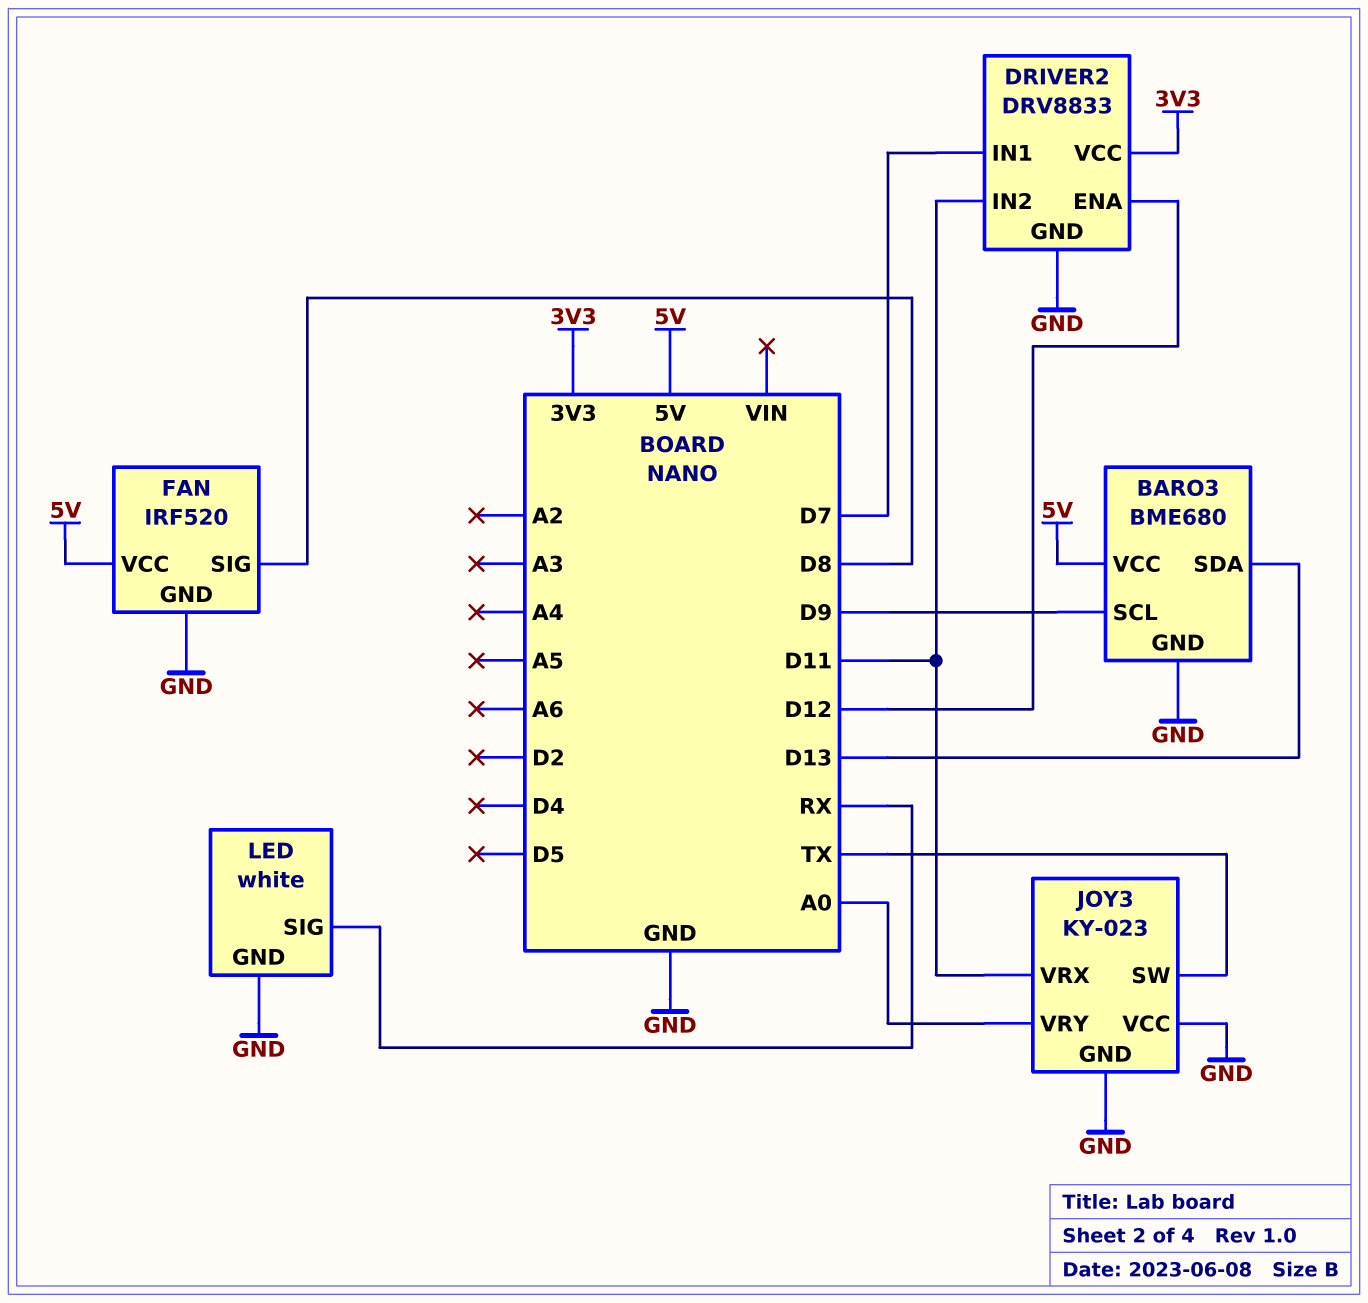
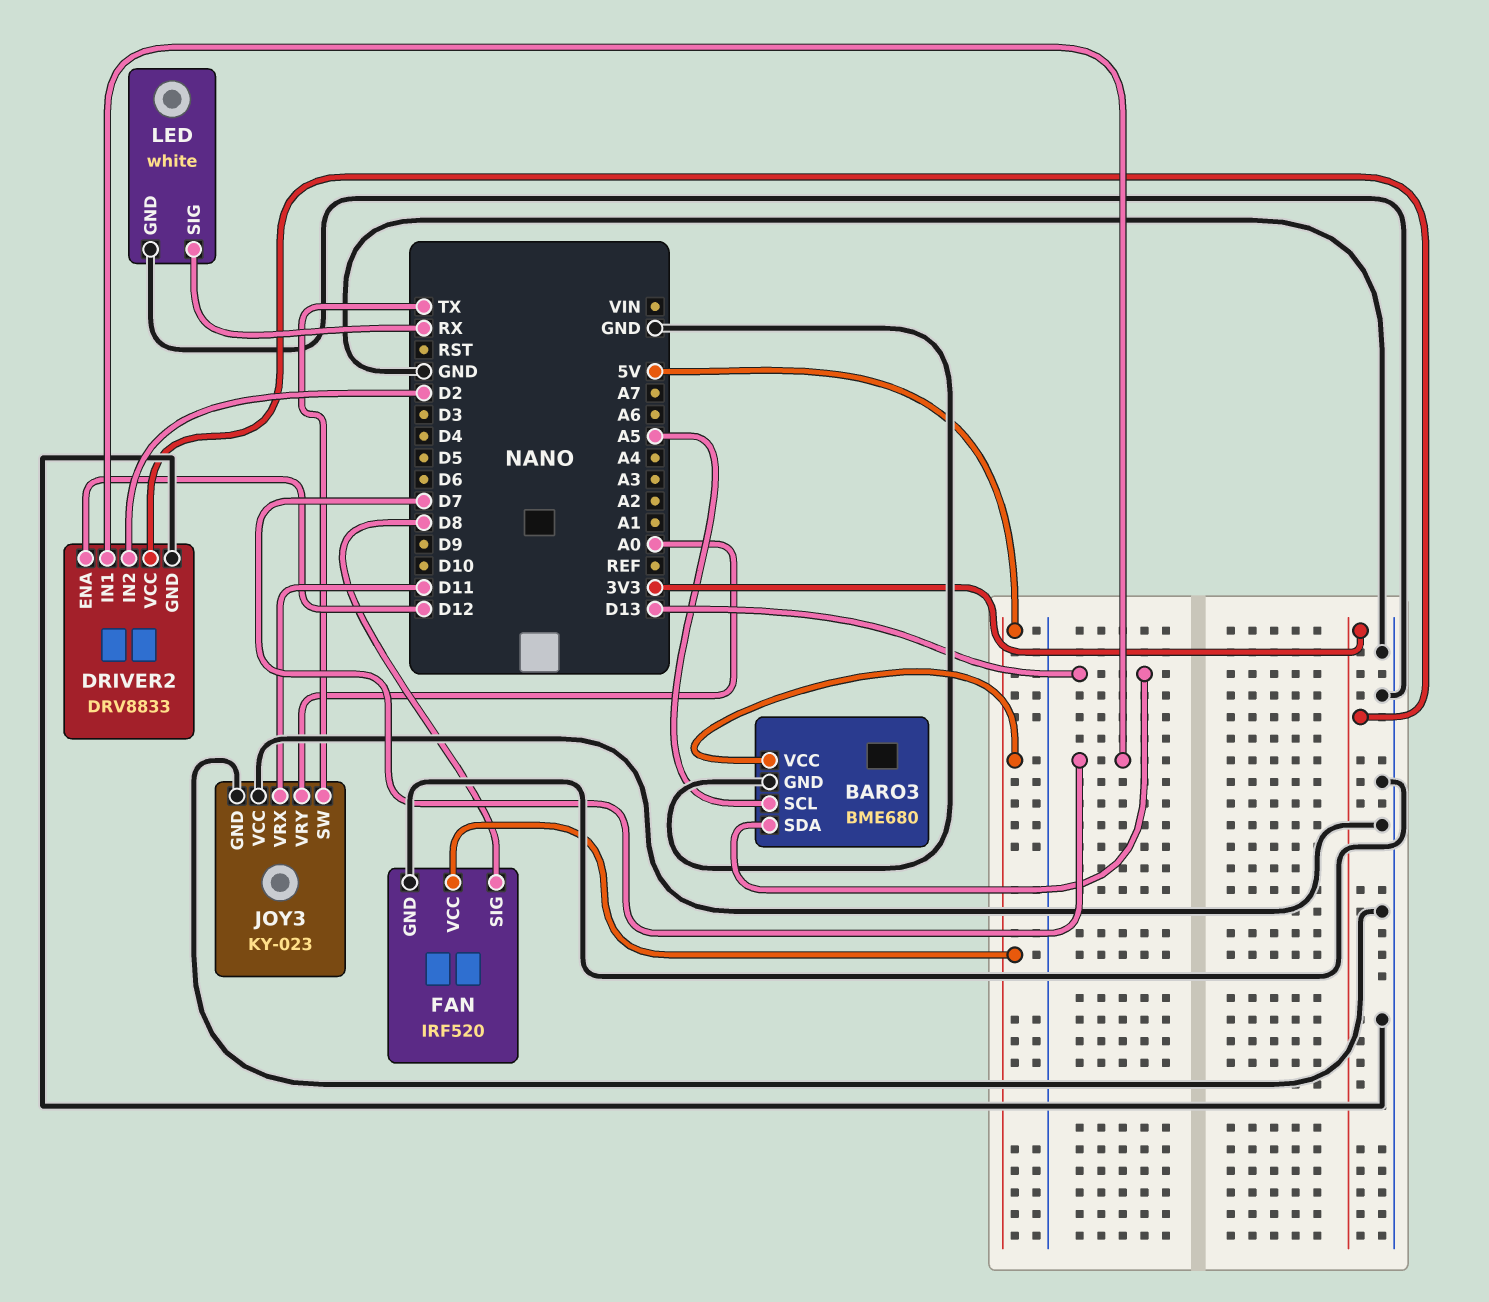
BARO3 pin SCL: D9 -> A5
DRIVER2 pin IN2: D11 -> D2

